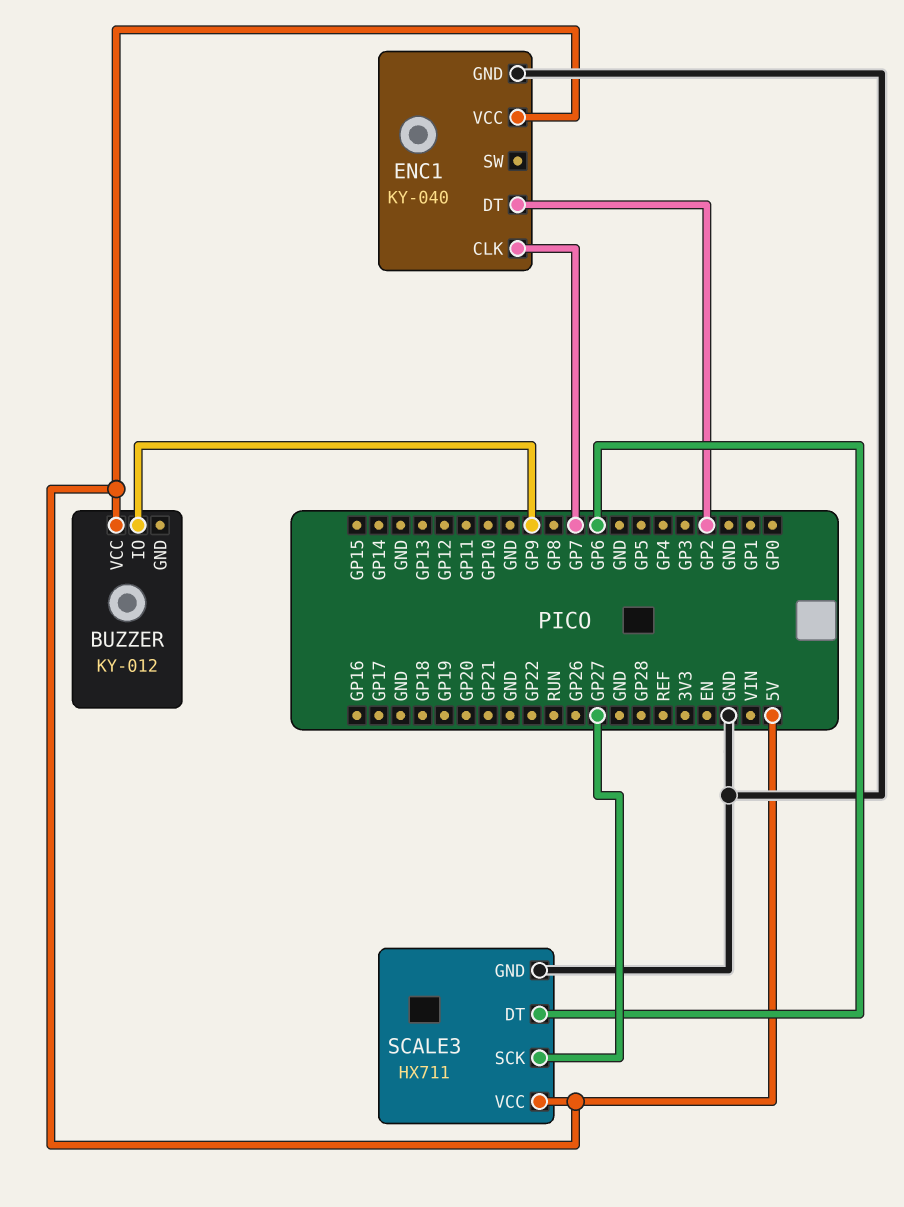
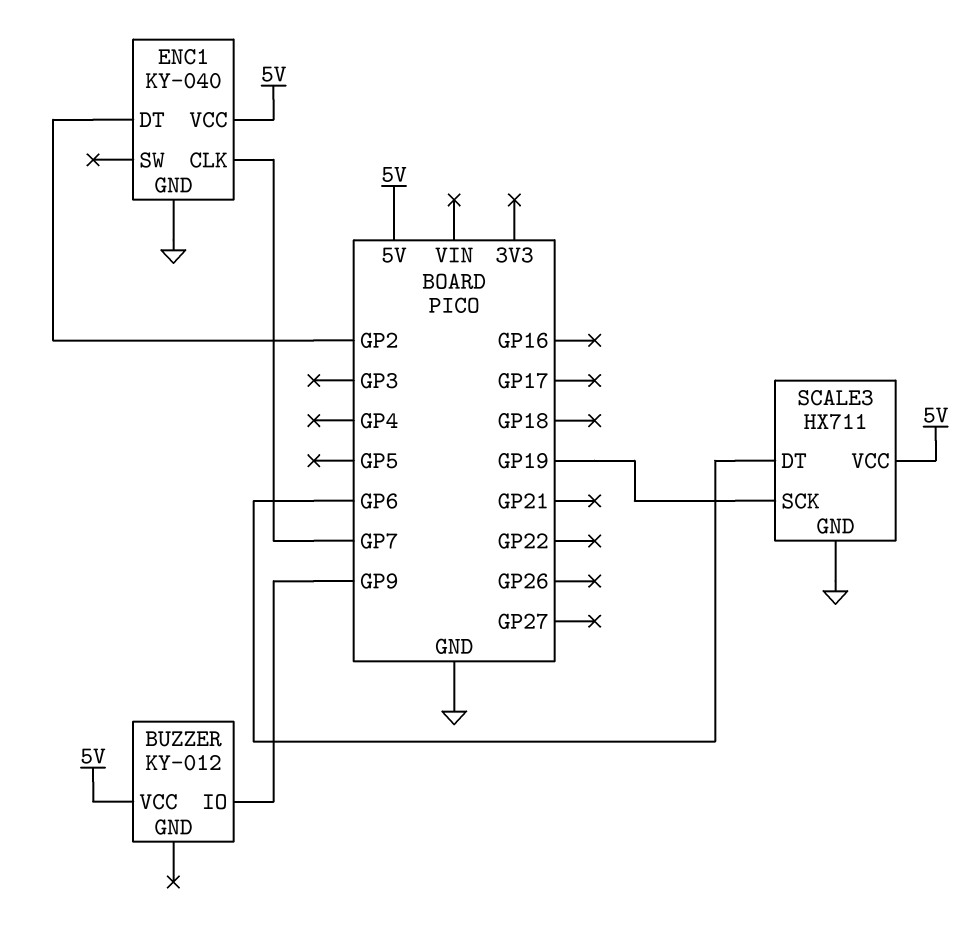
SCALE3 pin SCK: GP27 -> GP19

